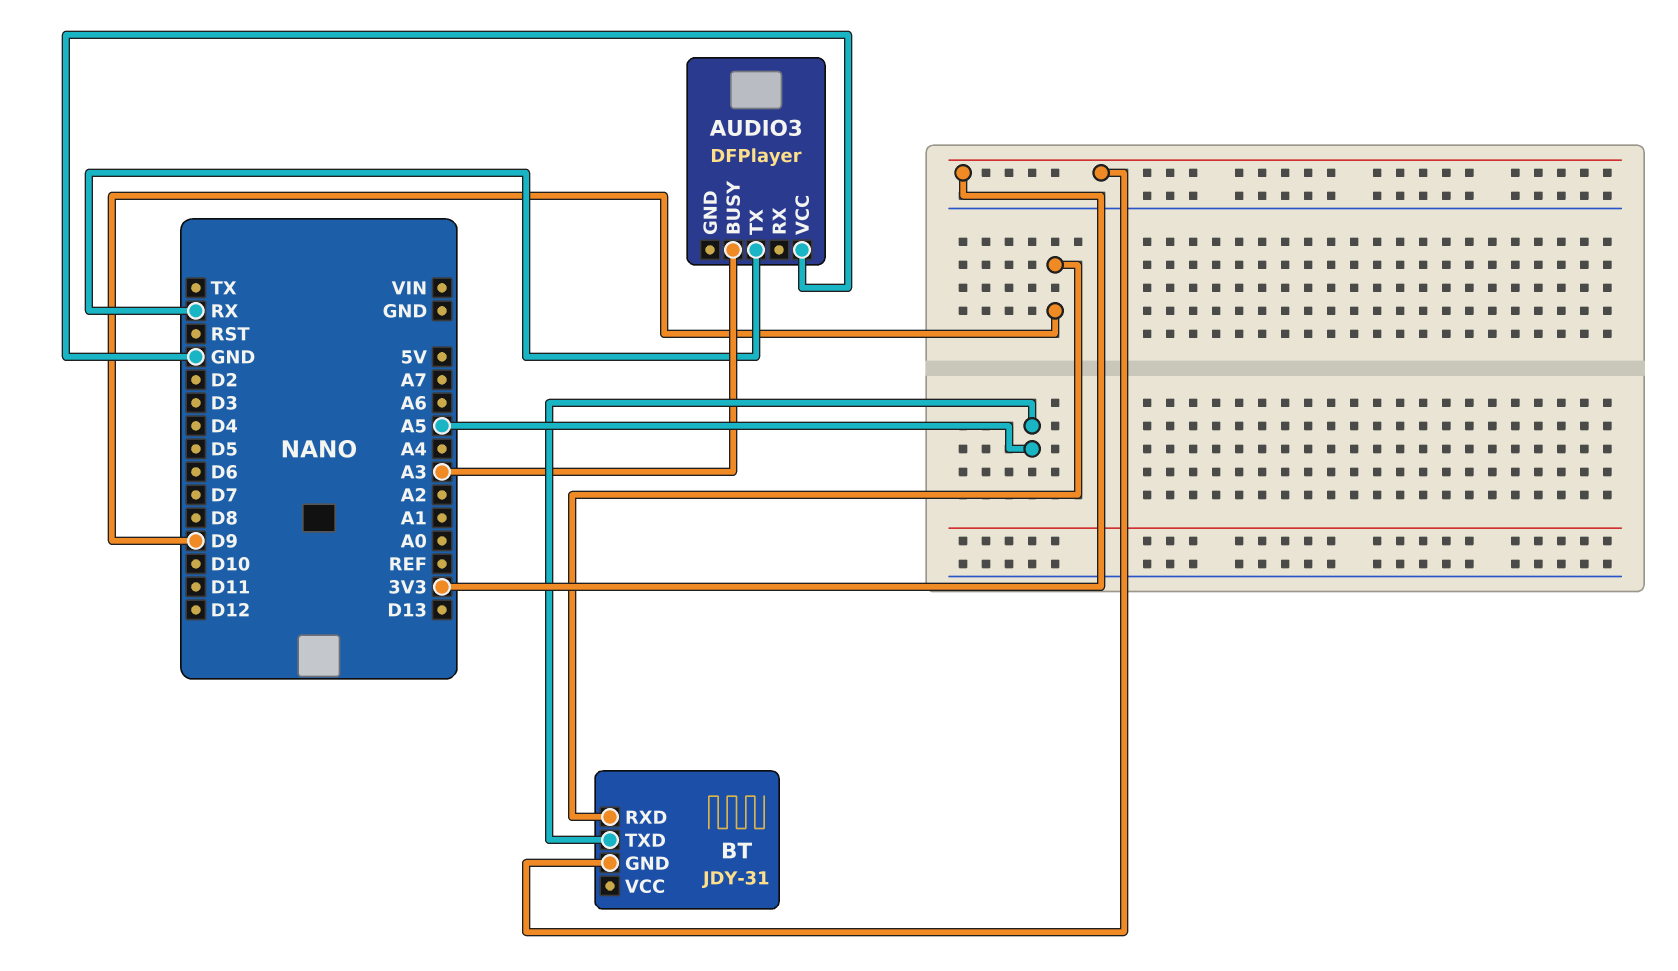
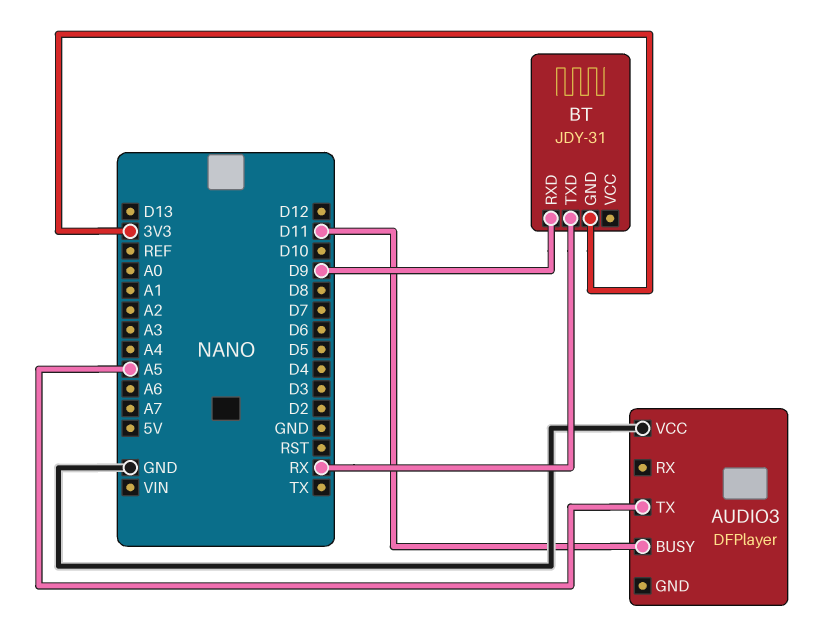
AUDIO3 pin BUSY: A3 -> D11
AUDIO3 pin TX: RX -> A5
BT pin TXD: A5 -> RX

